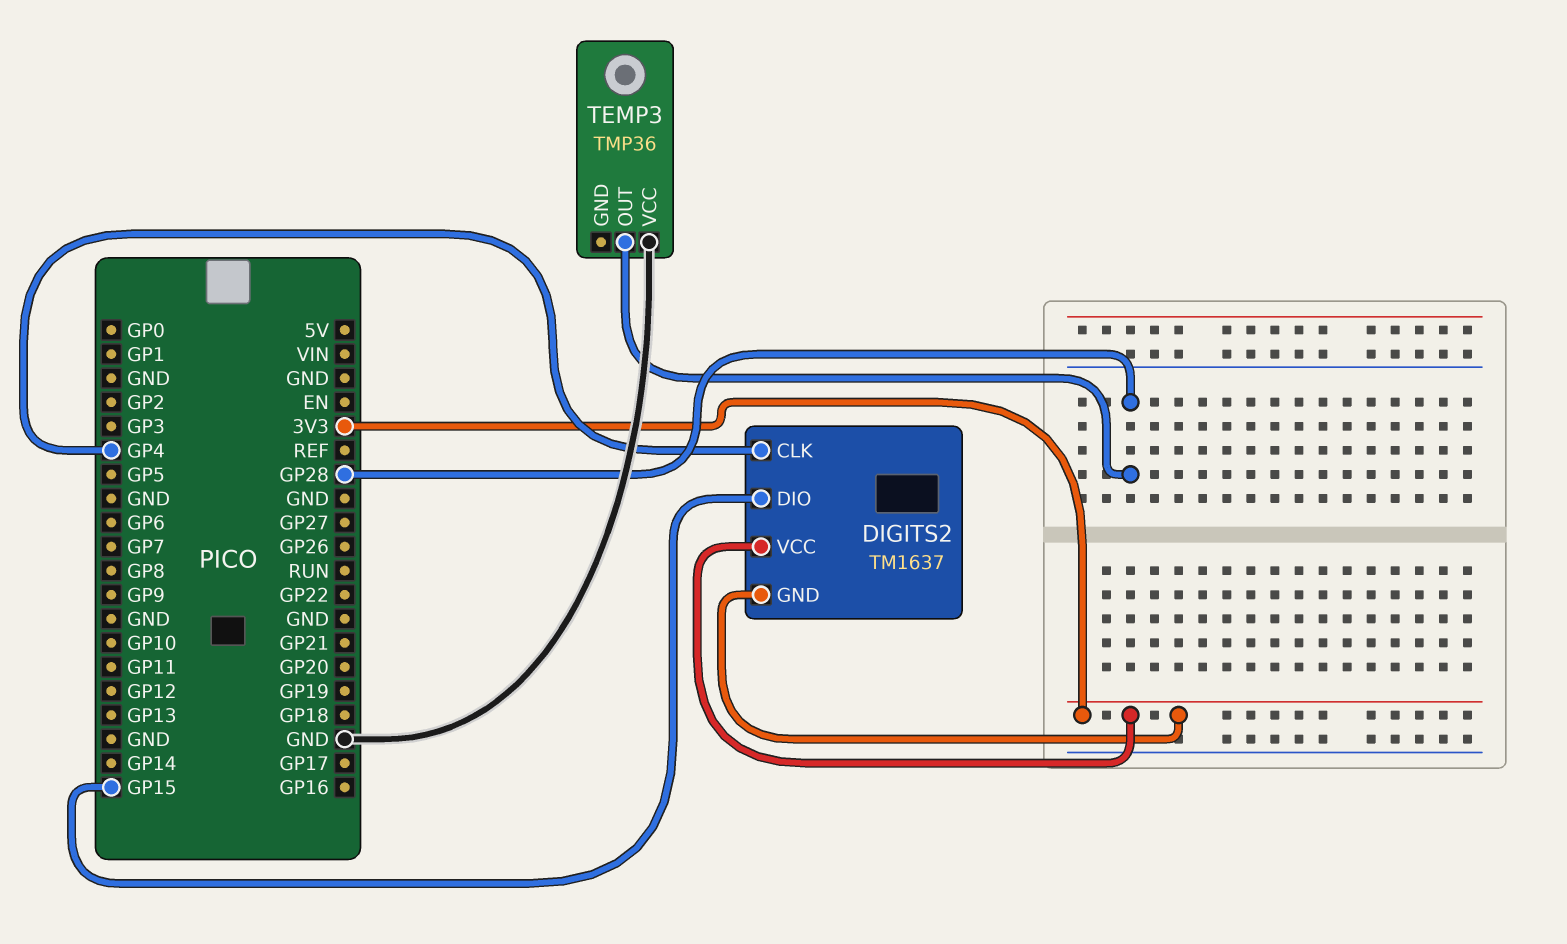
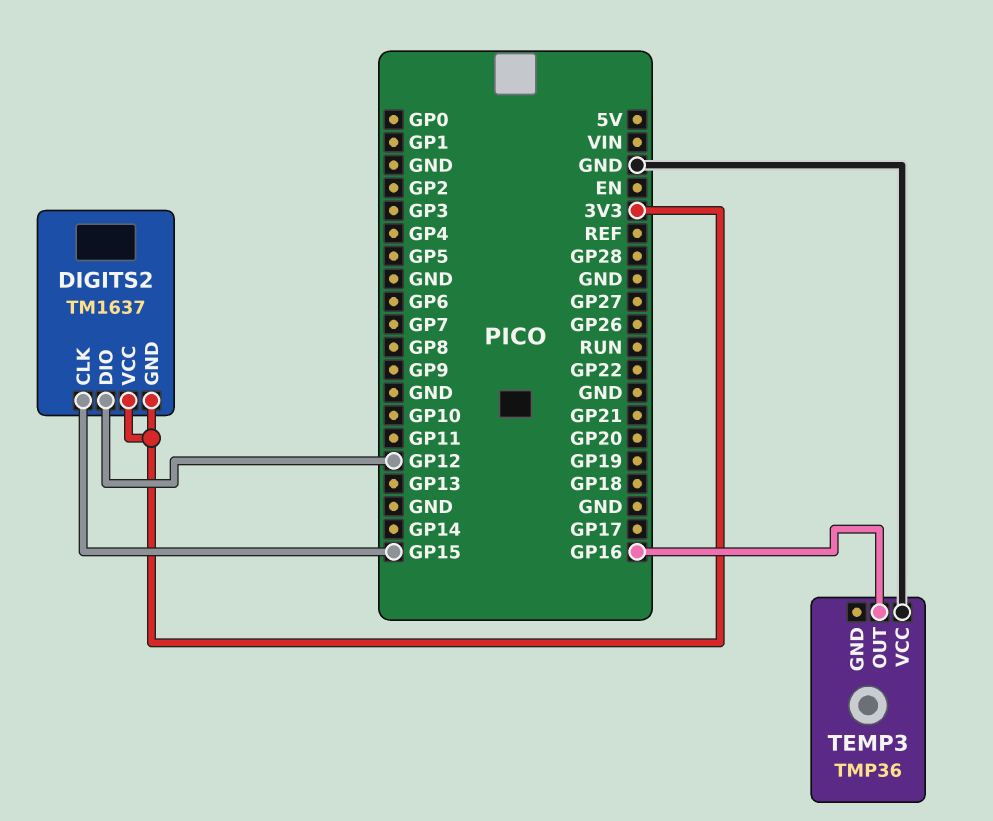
DIGITS2 pin CLK: GP4 -> GP15
DIGITS2 pin DIO: GP15 -> GP12
TEMP3 pin OUT: GP28 -> GP16

